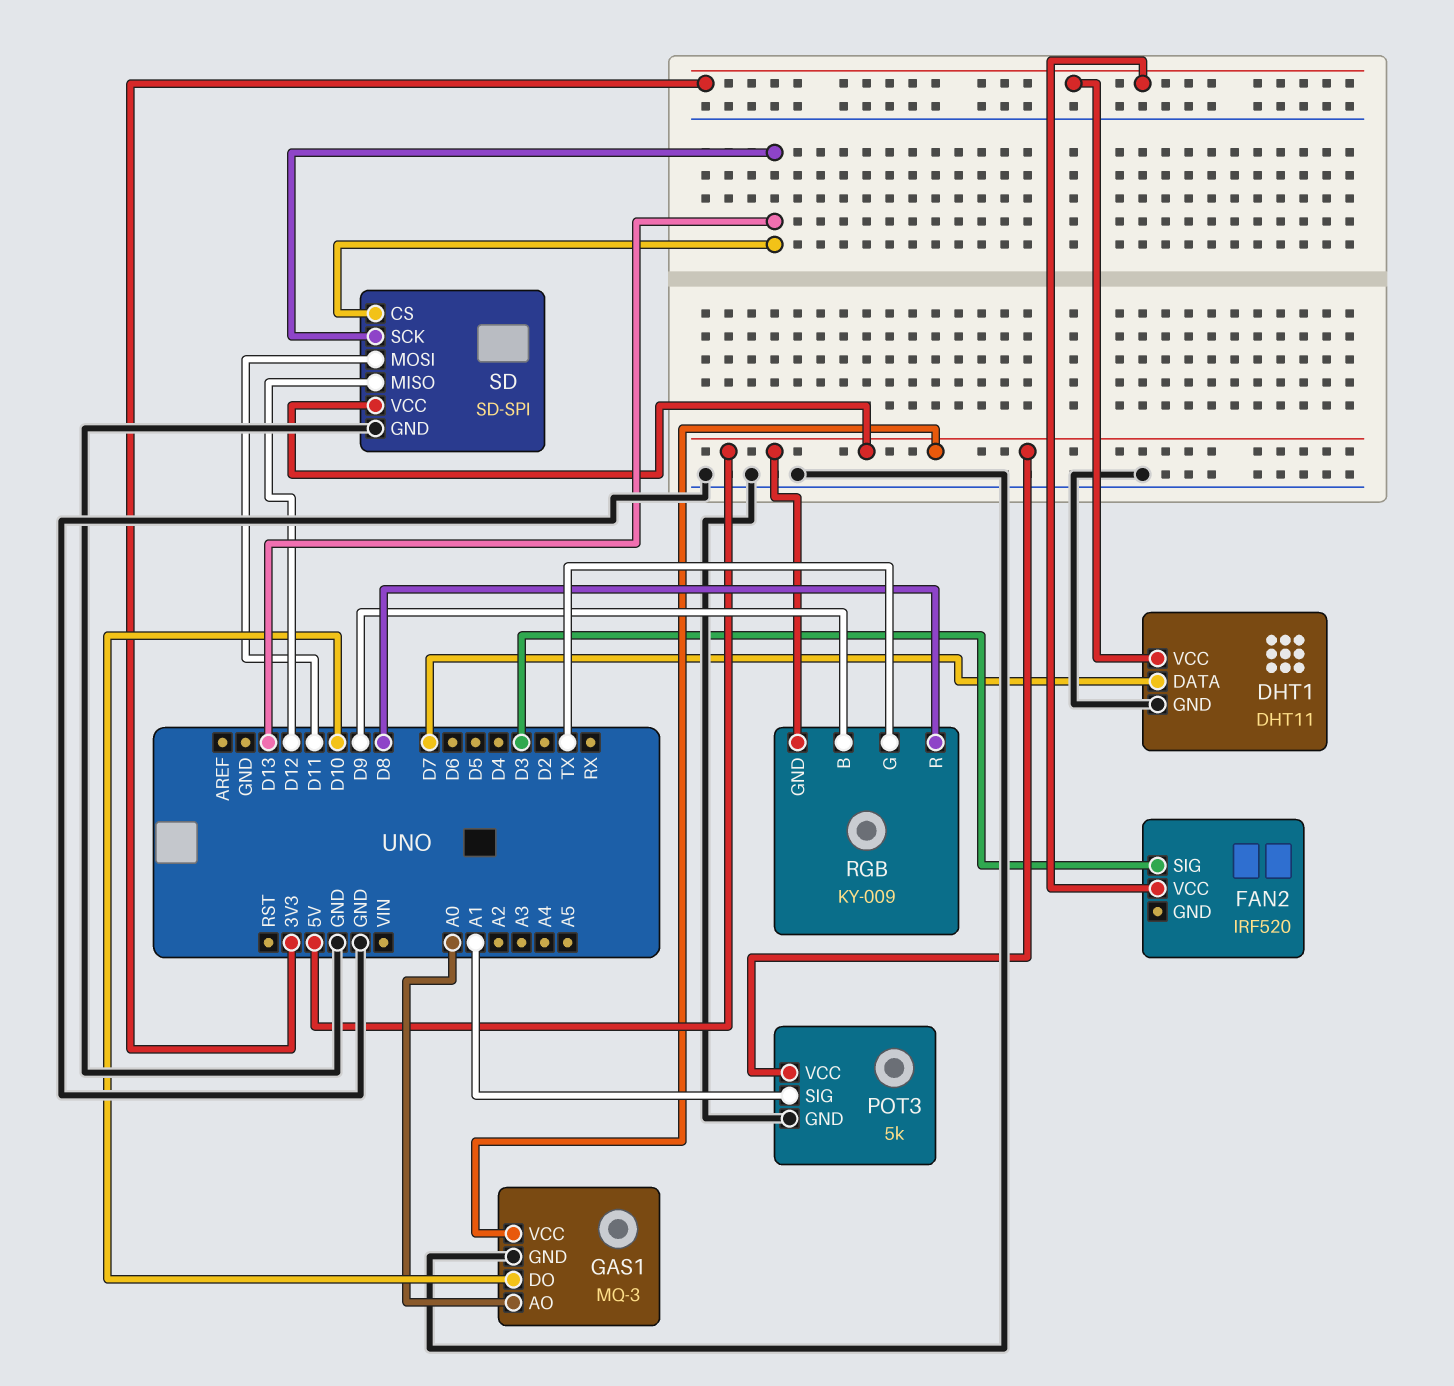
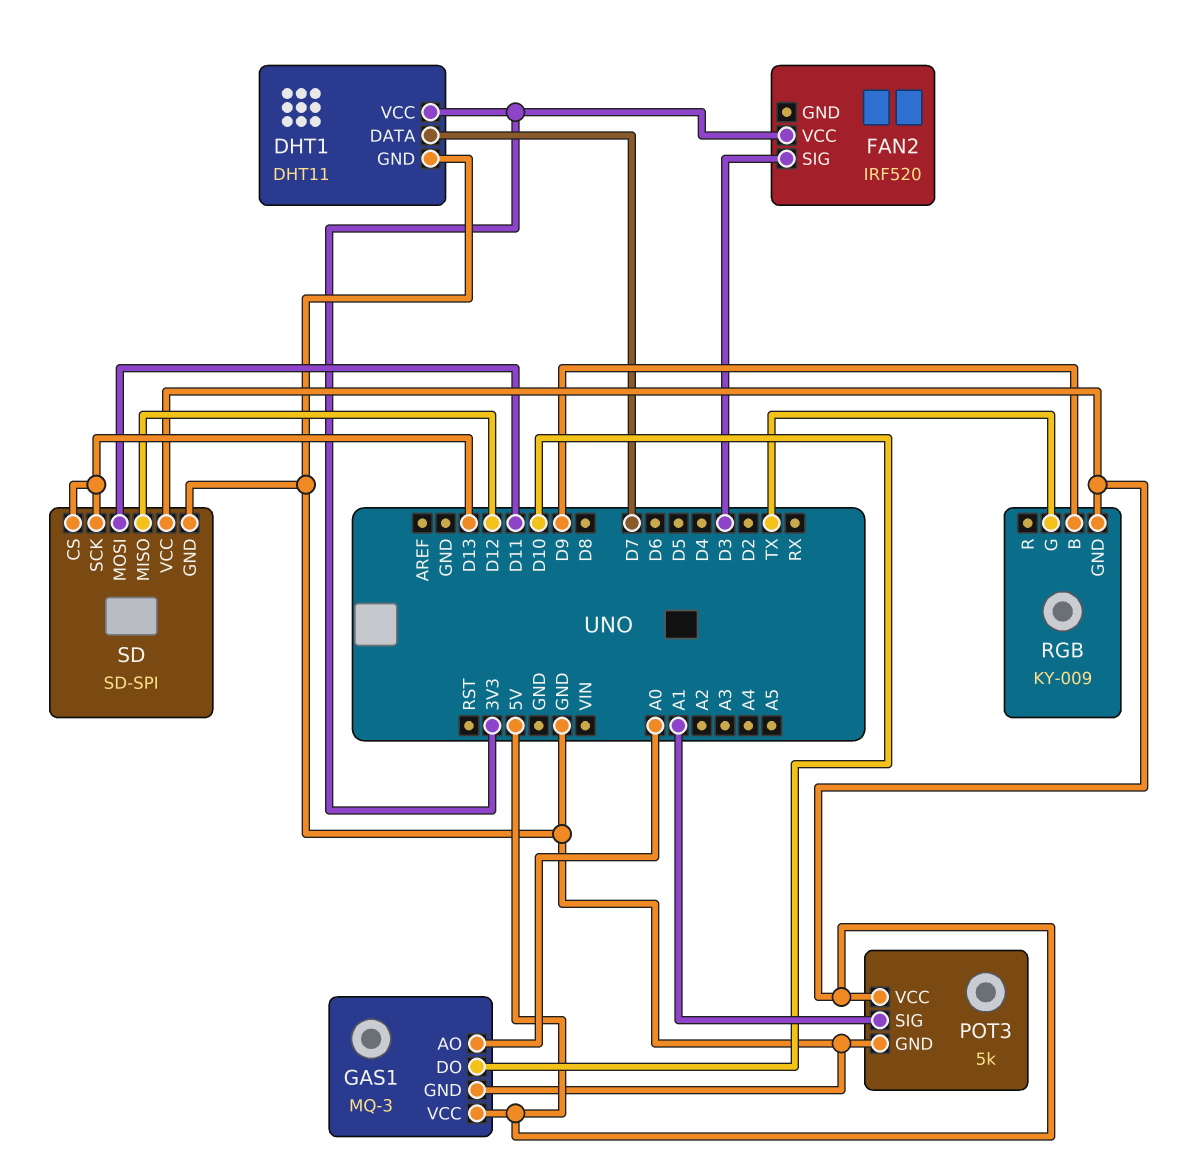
RGB pin R: D8 -> none

